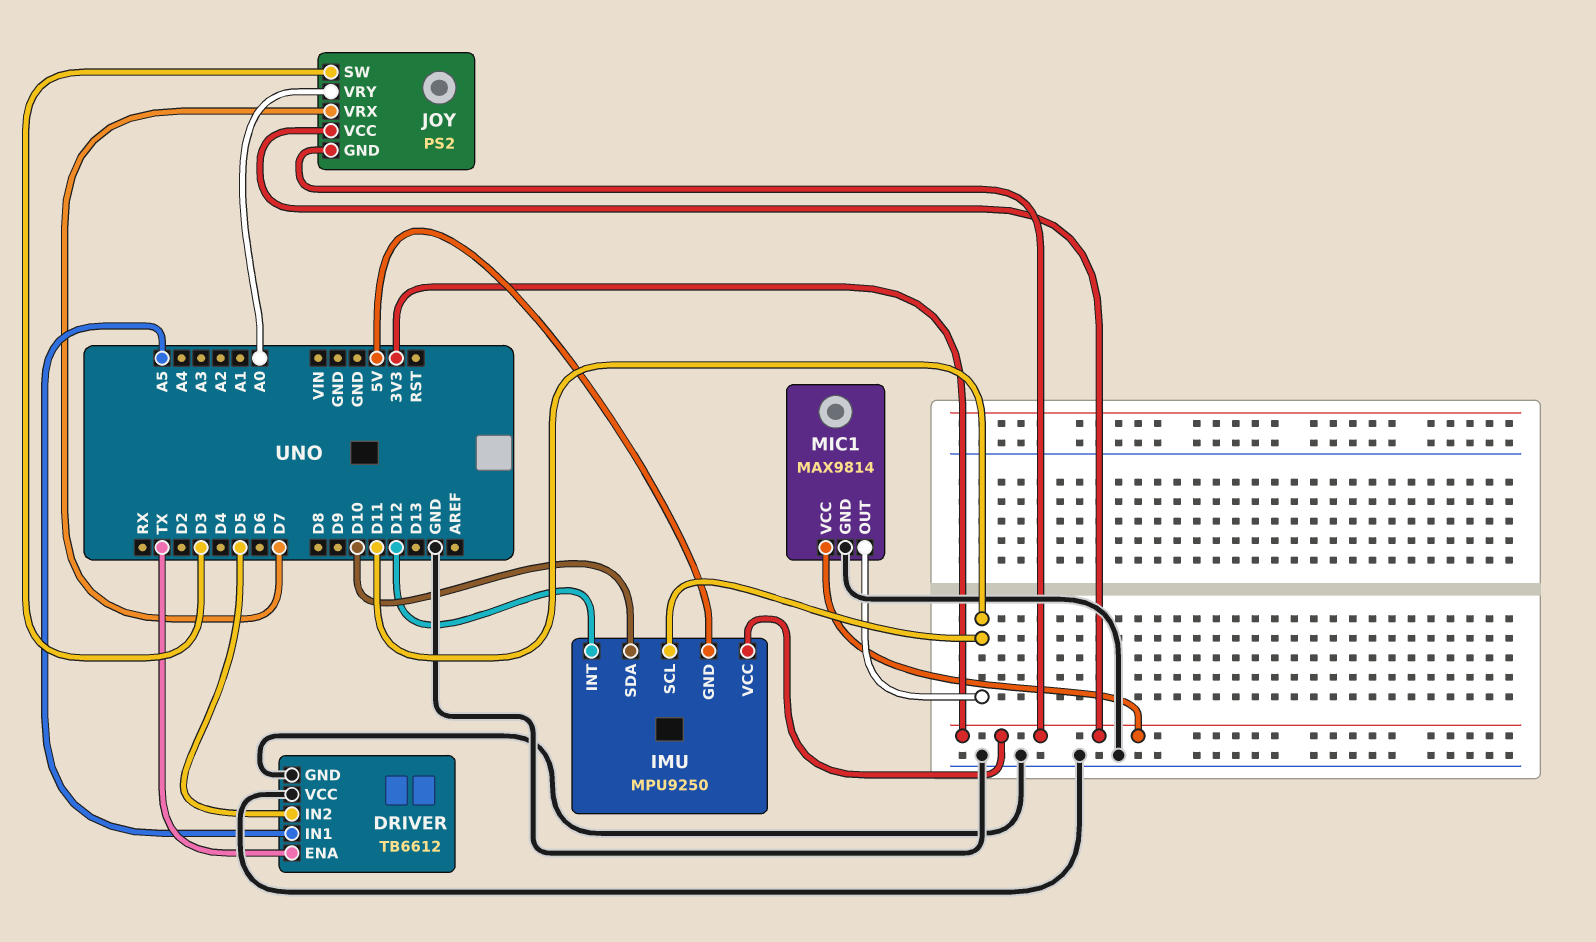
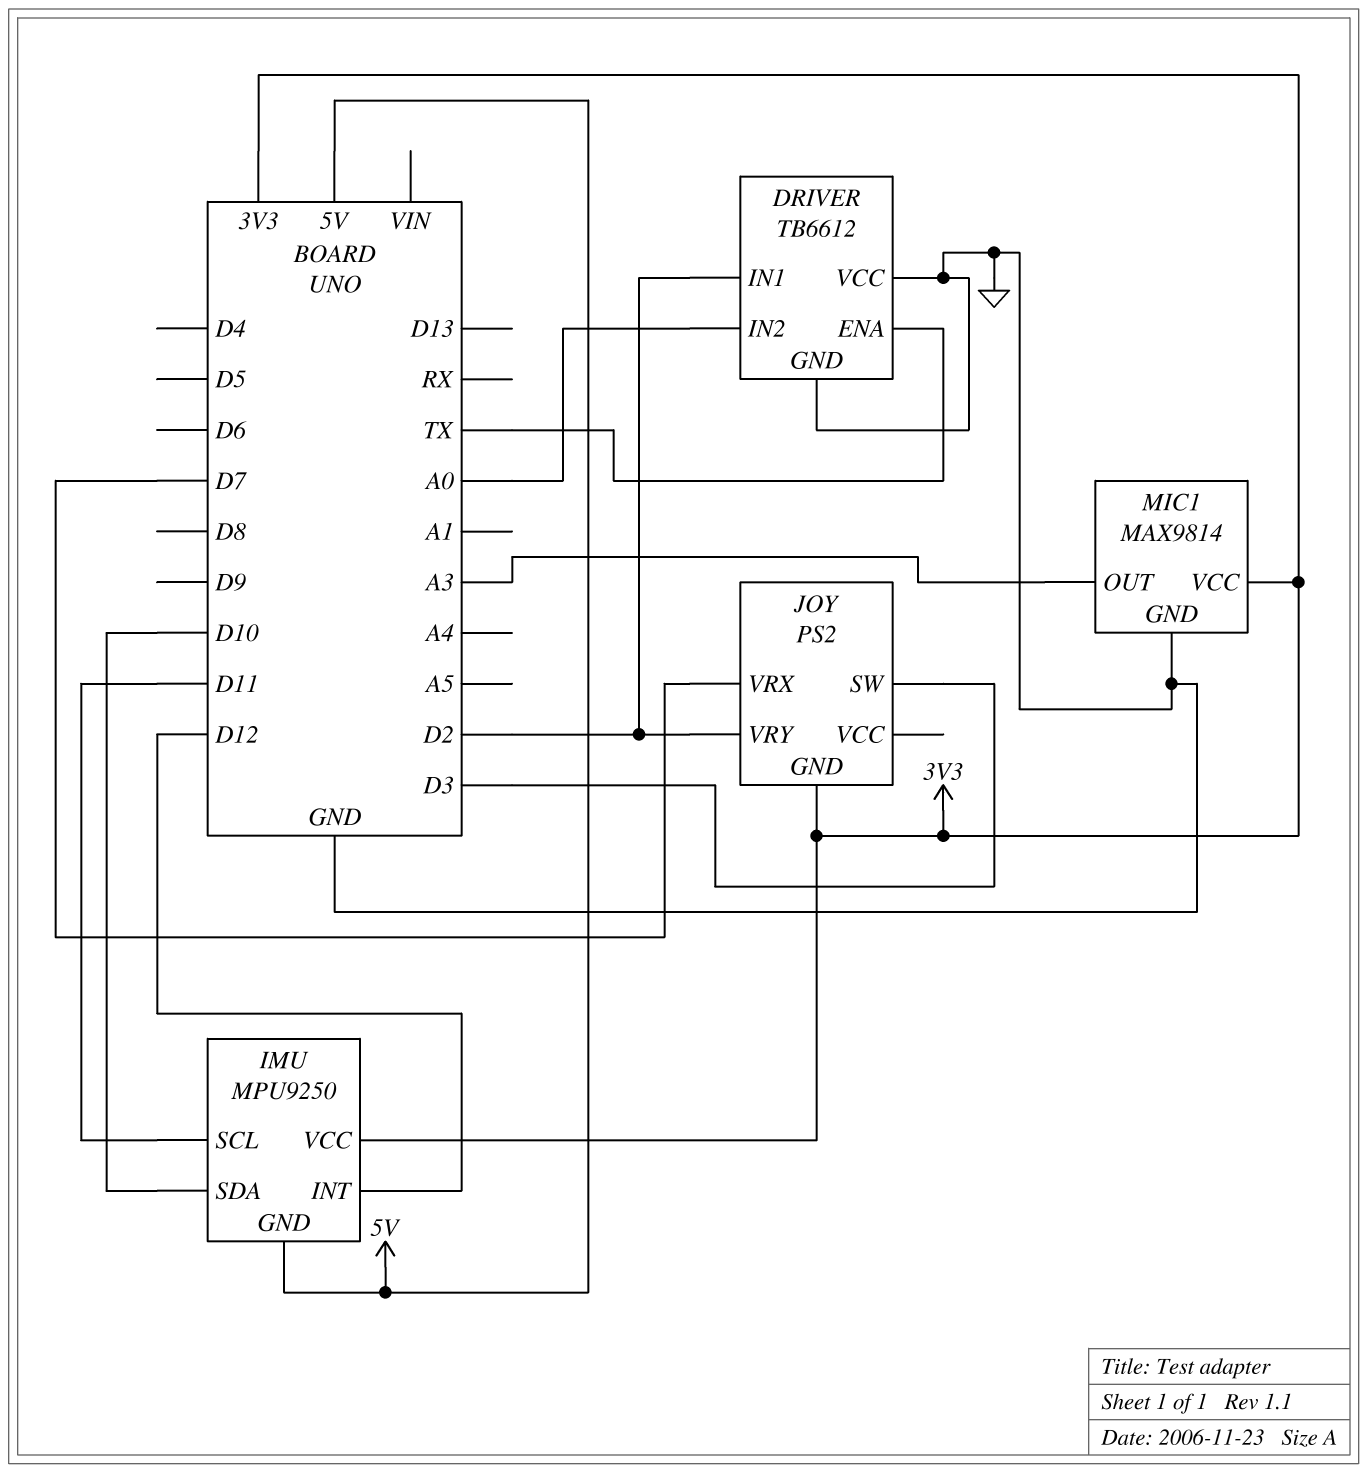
DRIVER pin IN1: A5 -> D2
DRIVER pin IN2: D5 -> A0
JOY pin VCC: 3V3 -> none
JOY pin VRY: A0 -> D2
MIC1 pin OUT: D11 -> A3

